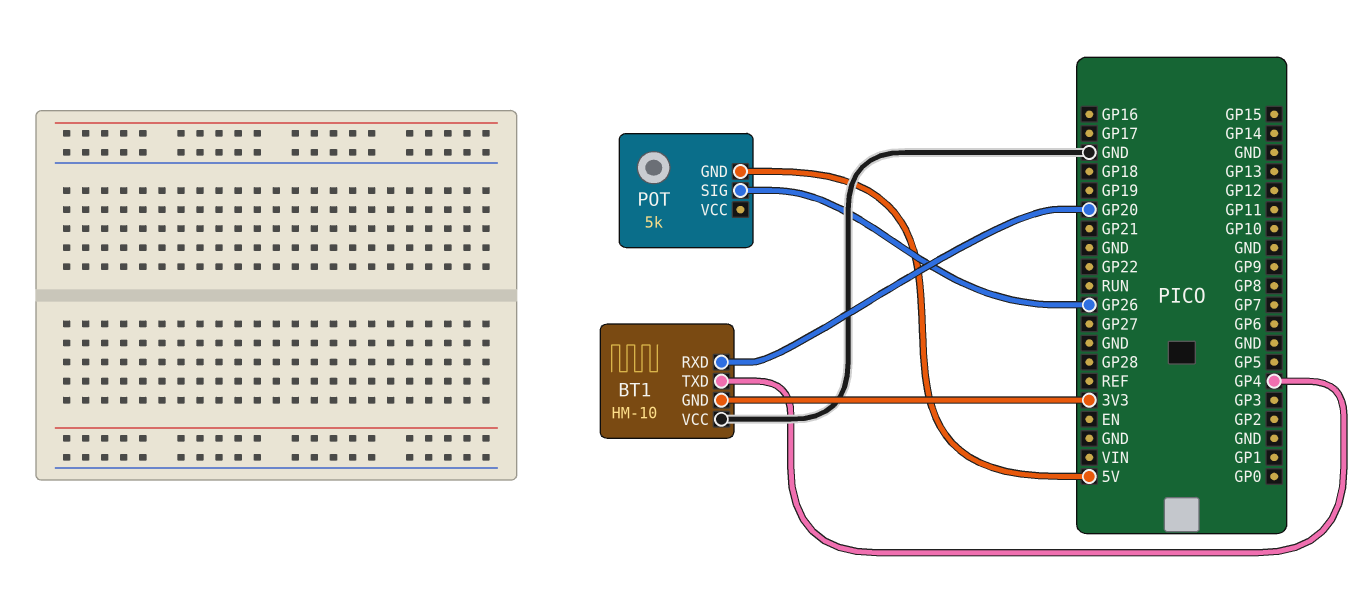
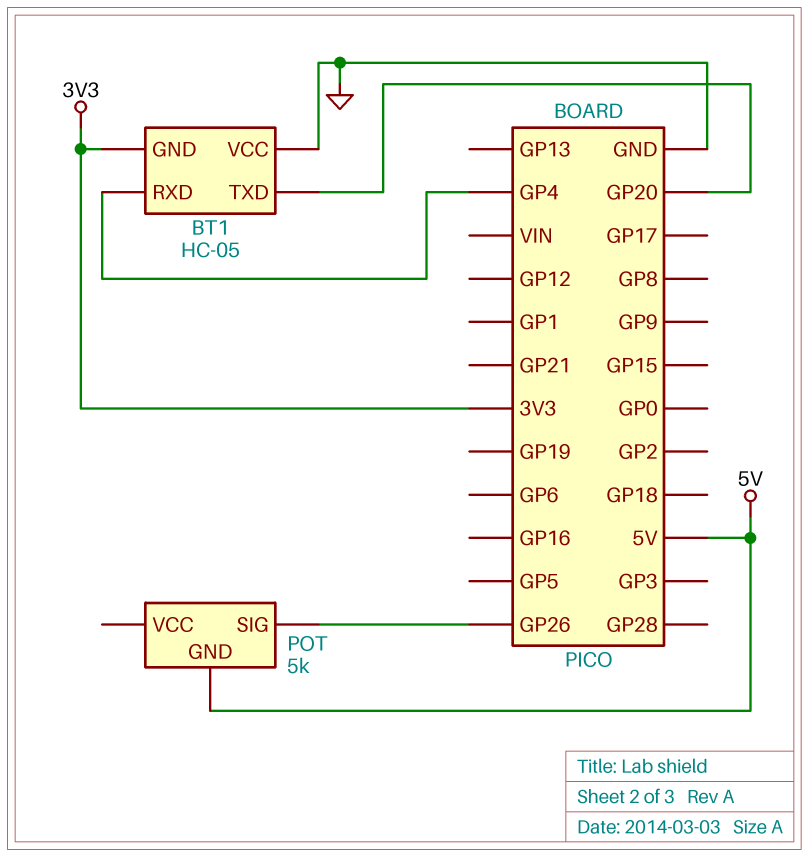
BT1: HM-10 -> HC-05
BT1 pin RXD: GP20 -> GP4
BT1 pin TXD: GP4 -> GP20

